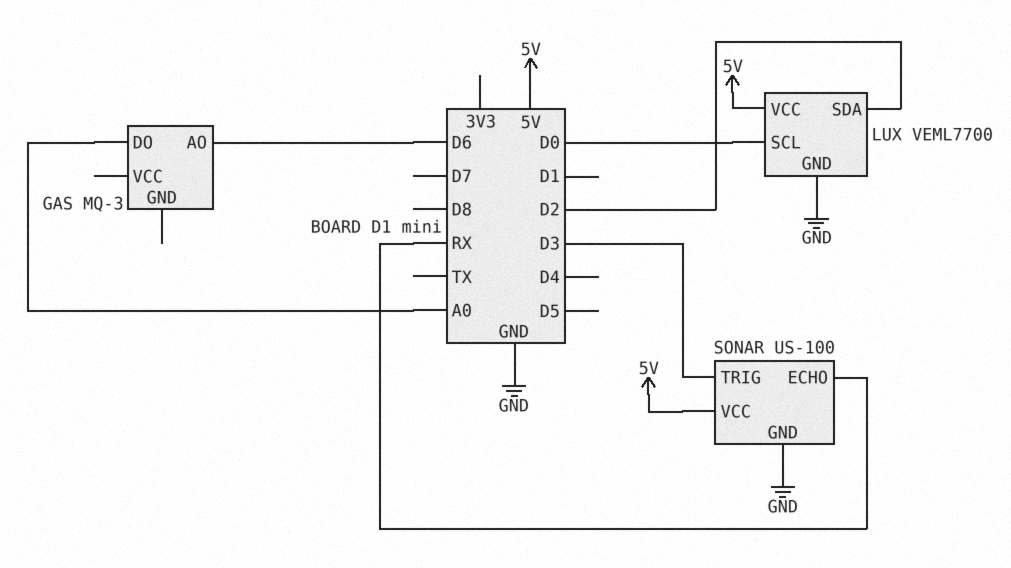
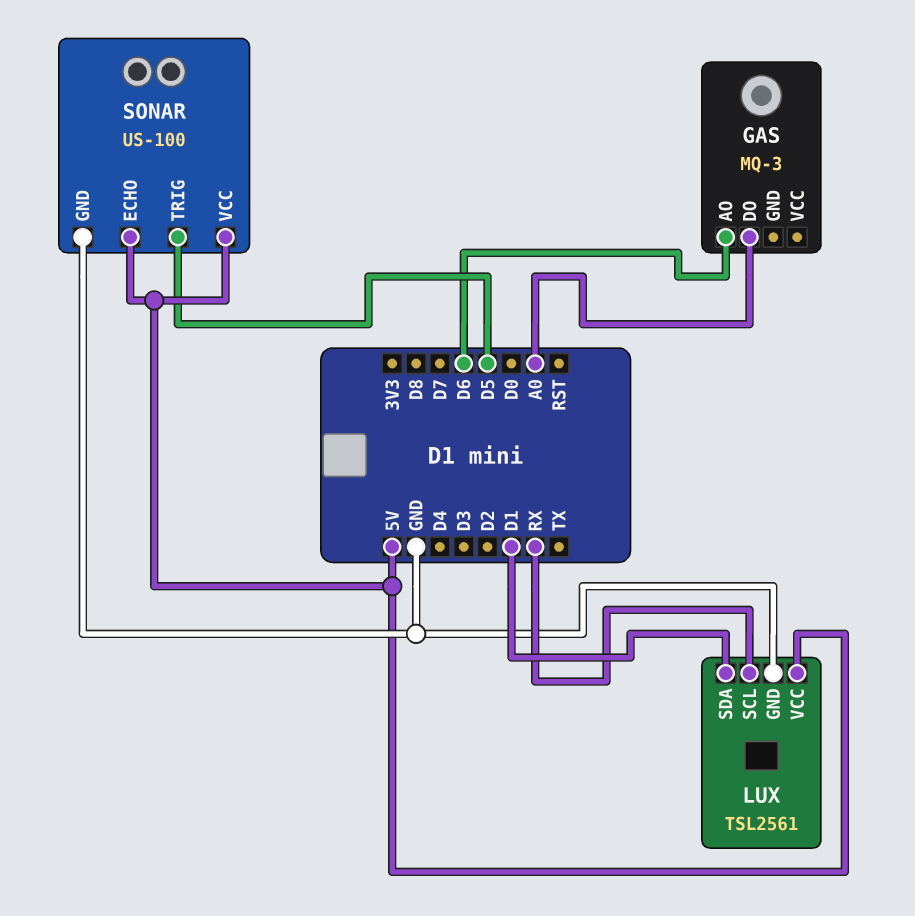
LUX: VEML7700 -> TSL2561
LUX pin SCL: D0 -> RX
LUX pin SDA: D2 -> D1
SONAR pin ECHO: RX -> 5V
SONAR pin TRIG: D3 -> D5

